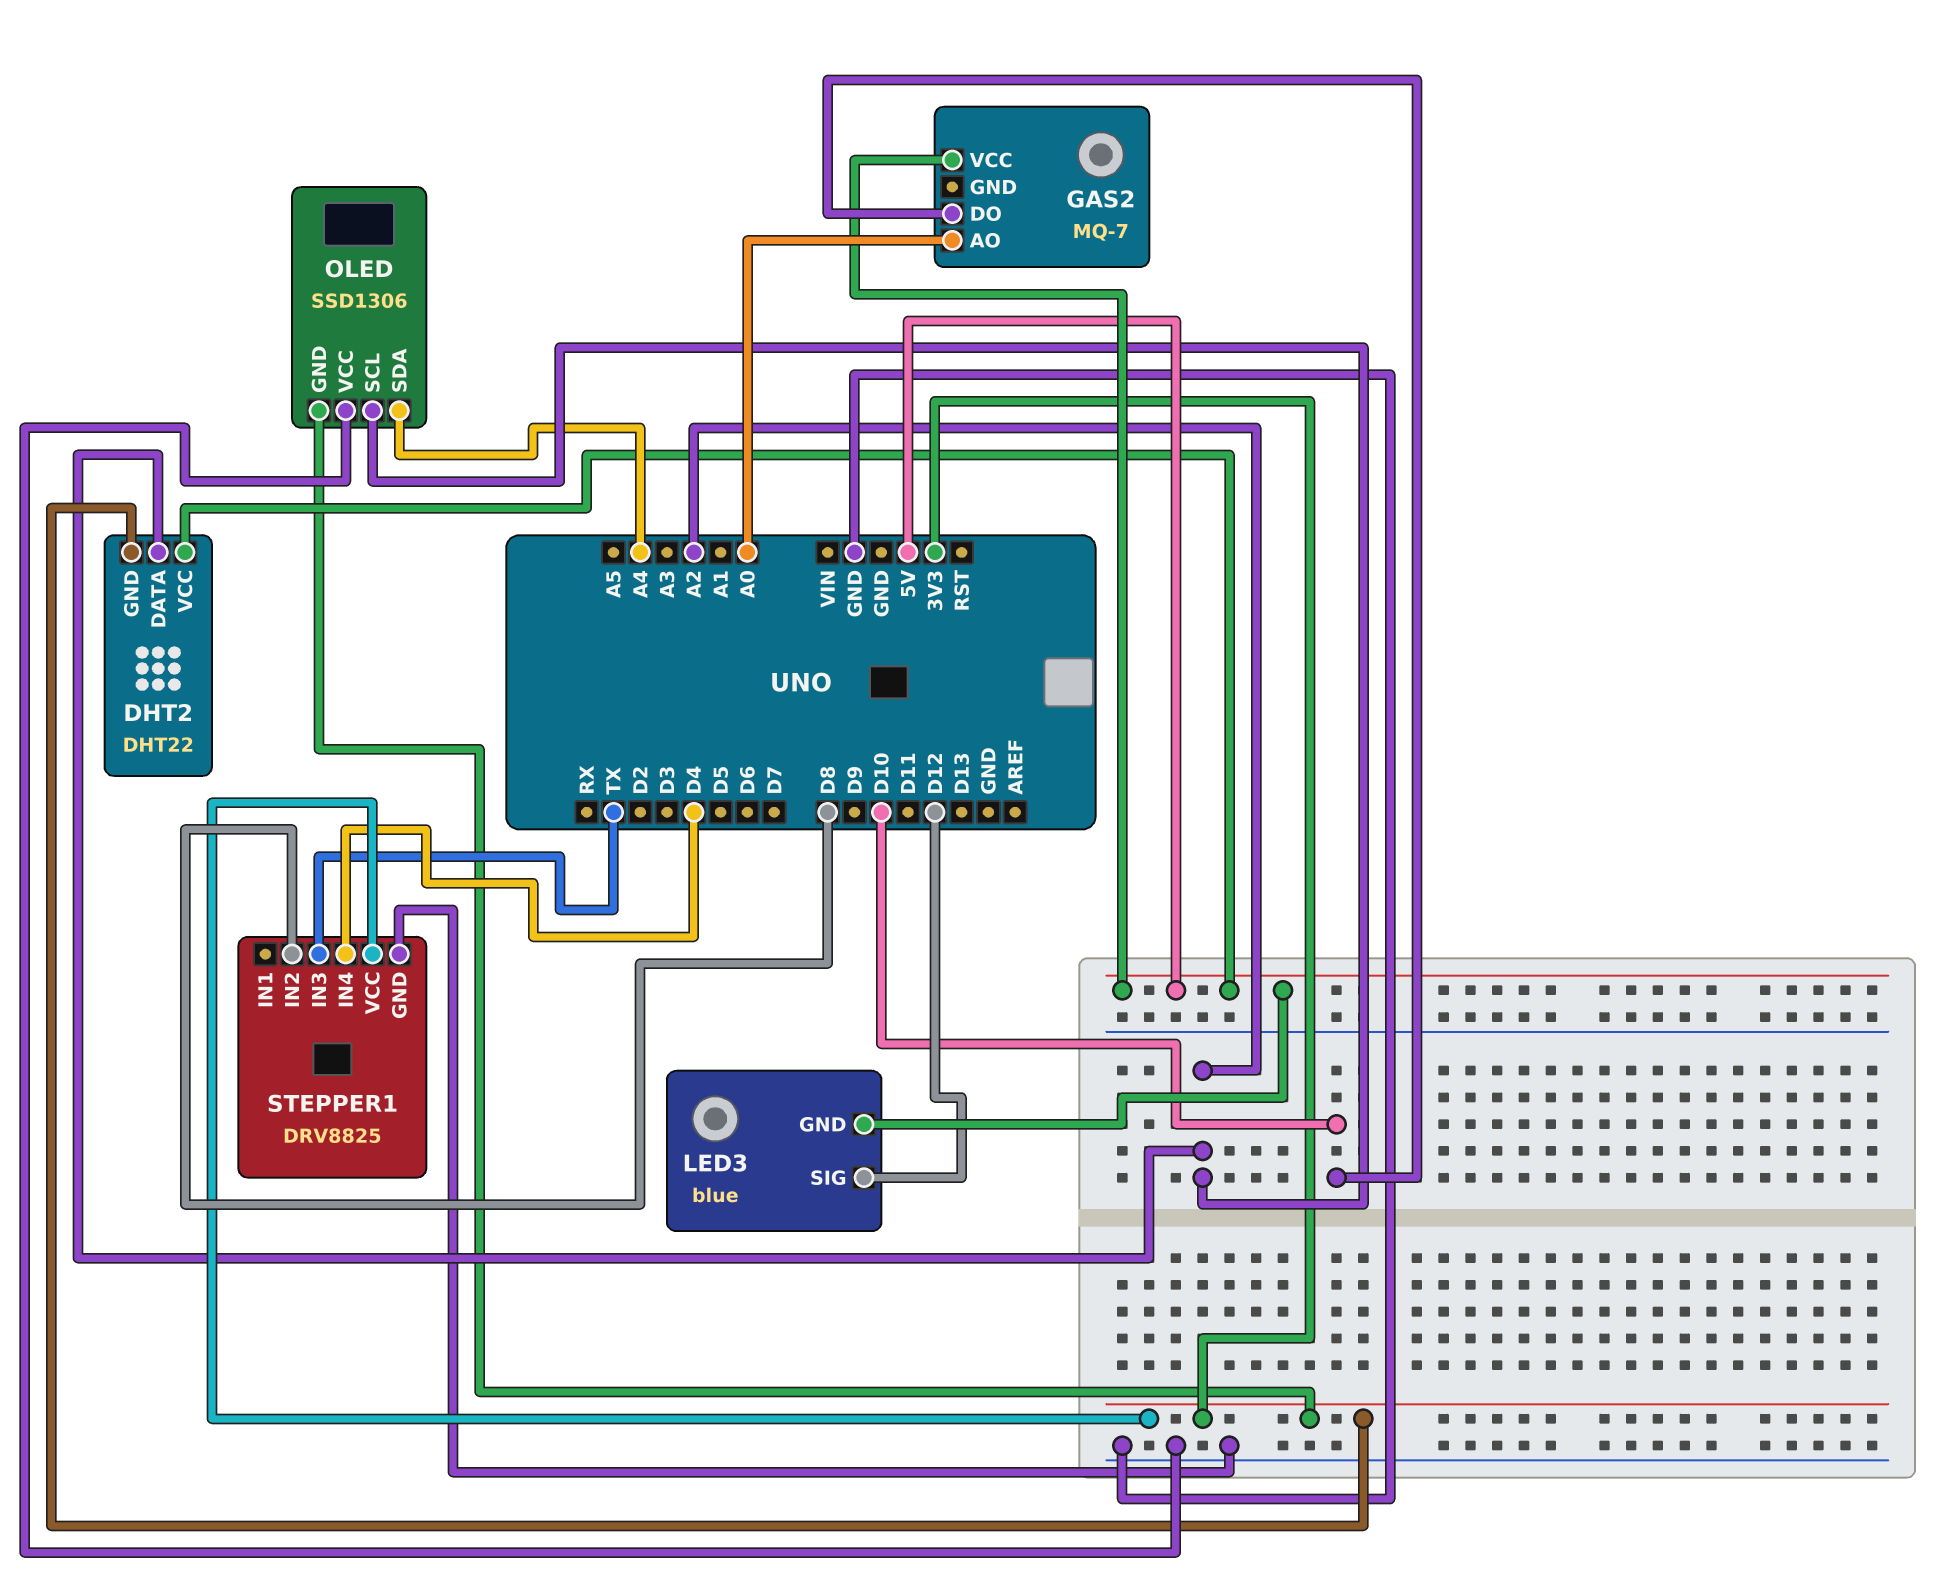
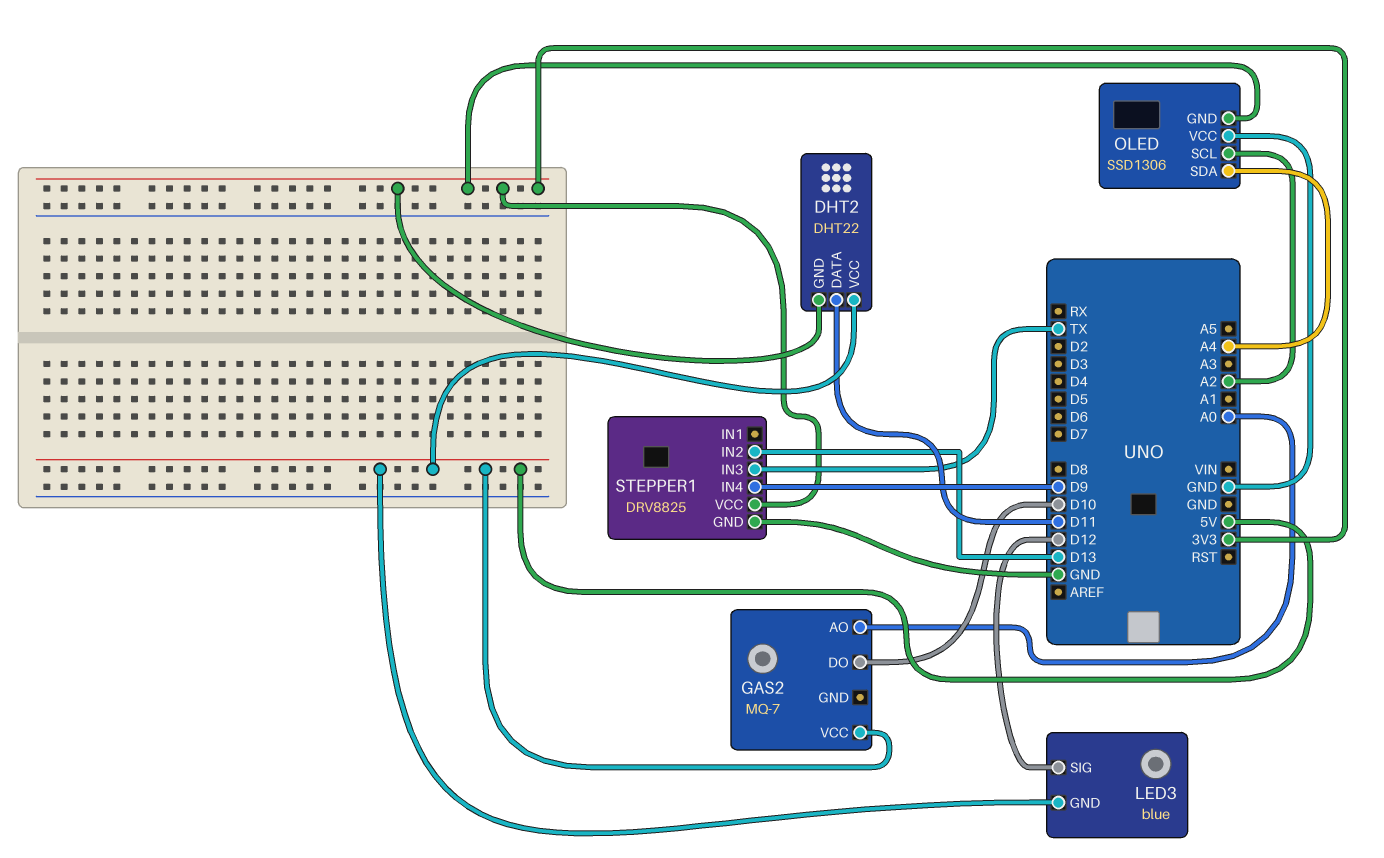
DHT2 pin DATA: A2 -> D11
STEPPER1 pin IN2: D8 -> D13
STEPPER1 pin IN4: D4 -> D9

